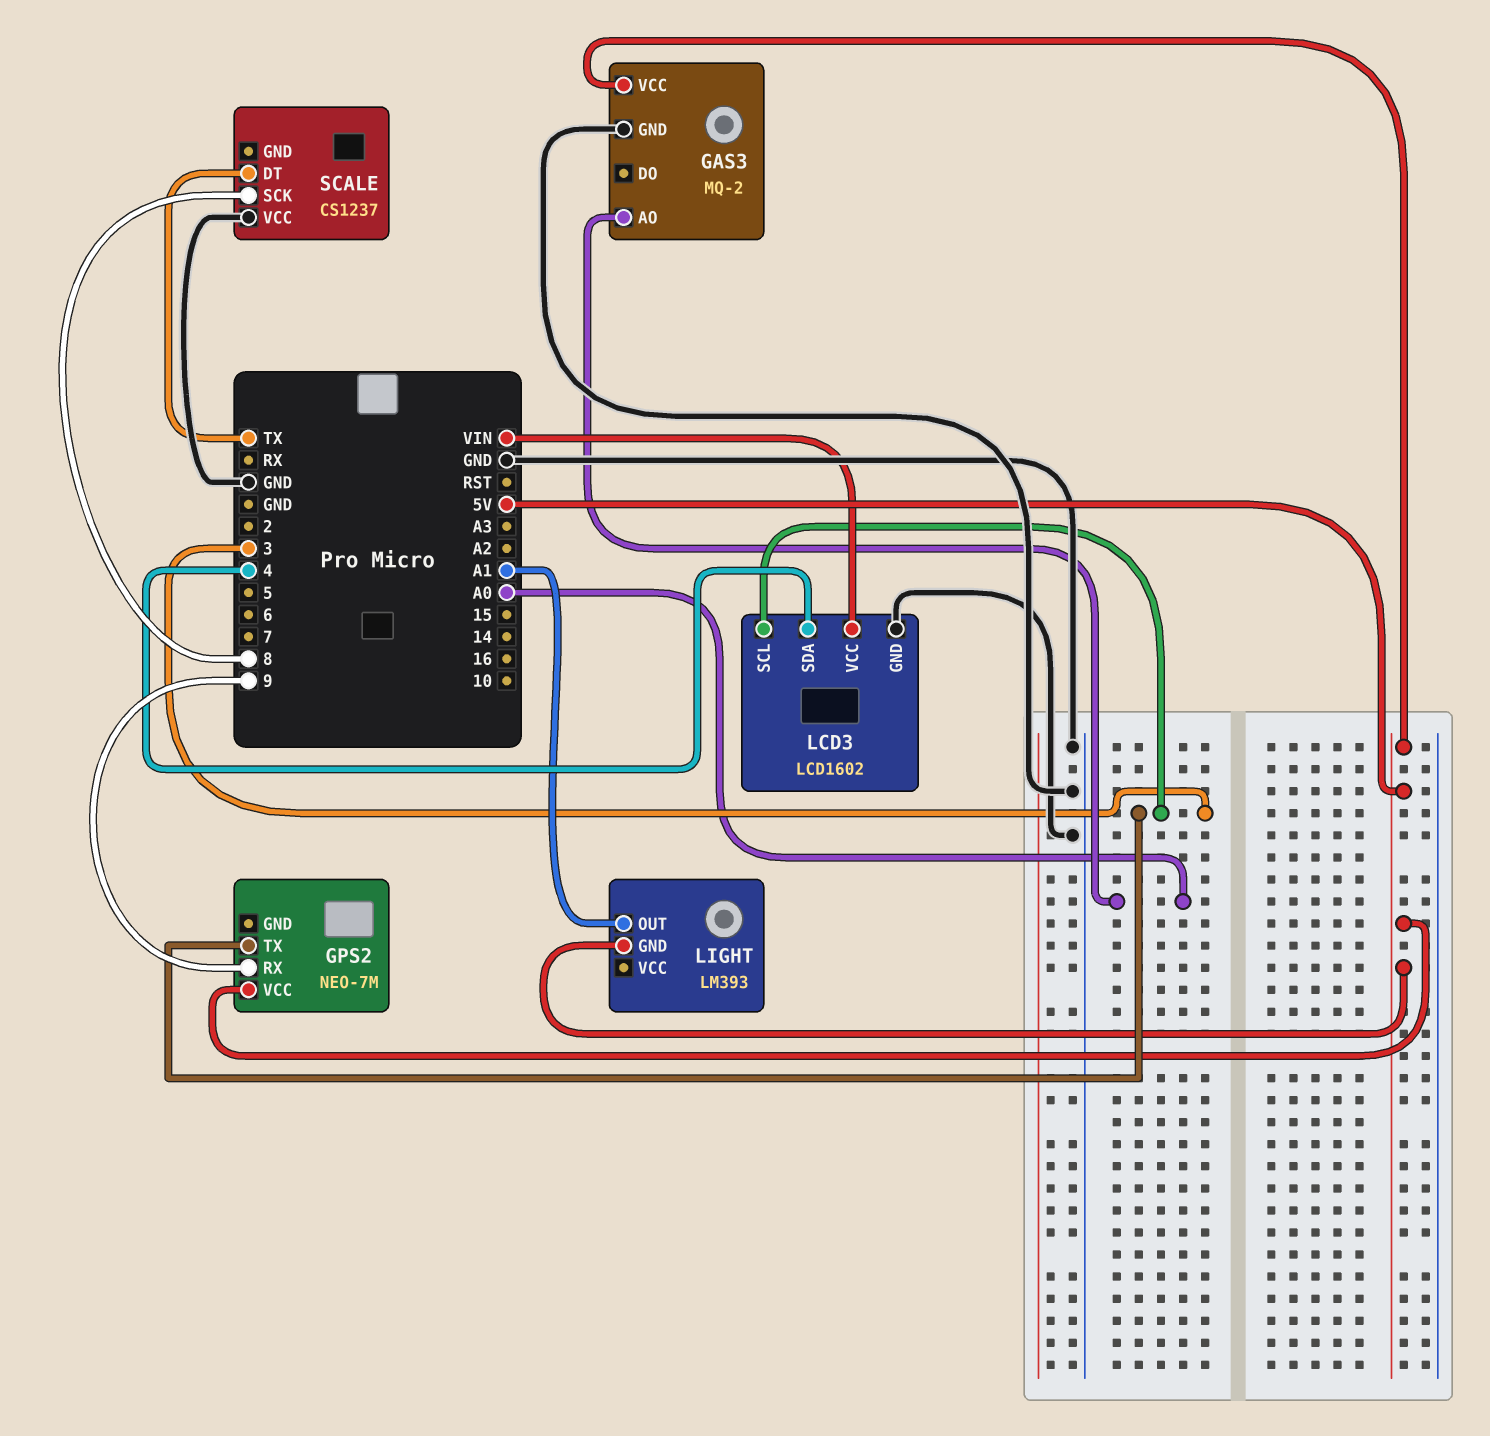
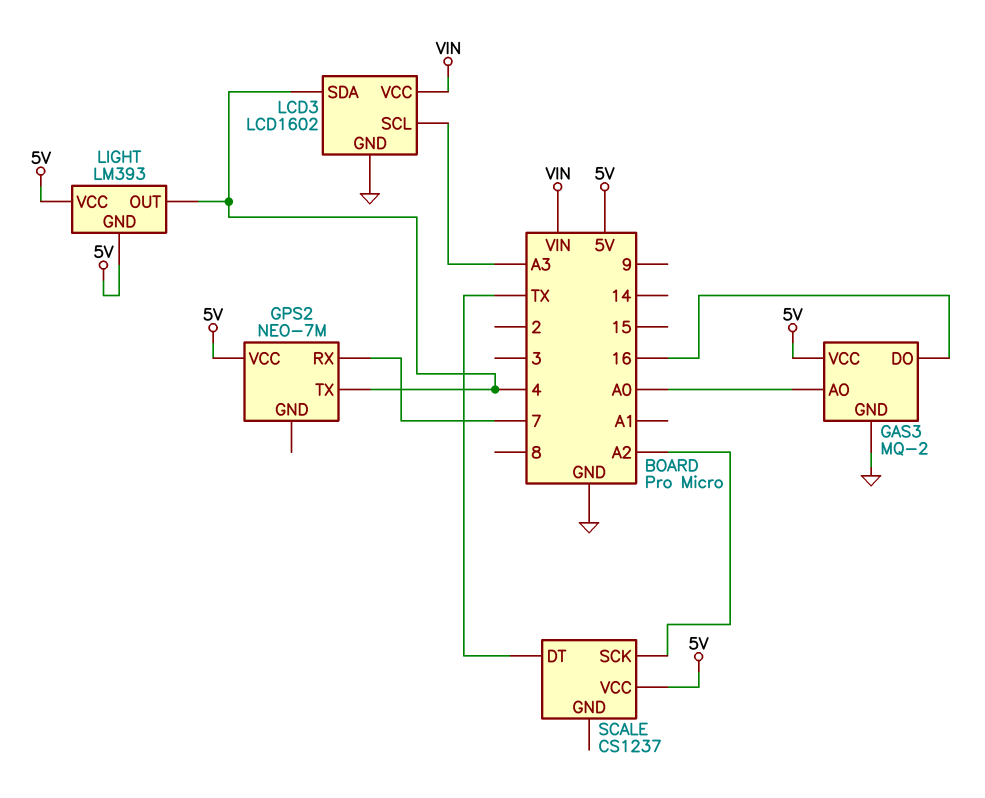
GAS3 pin DO: none -> 16
GPS2 pin RX: 9 -> 7
GPS2 pin TX: 3 -> 4
LCD3 pin SCL: 3 -> A3
LIGHT pin OUT: A1 -> 4
LIGHT pin VCC: none -> 5V
SCALE pin SCK: 8 -> A2
SCALE pin VCC: GND -> 5V

